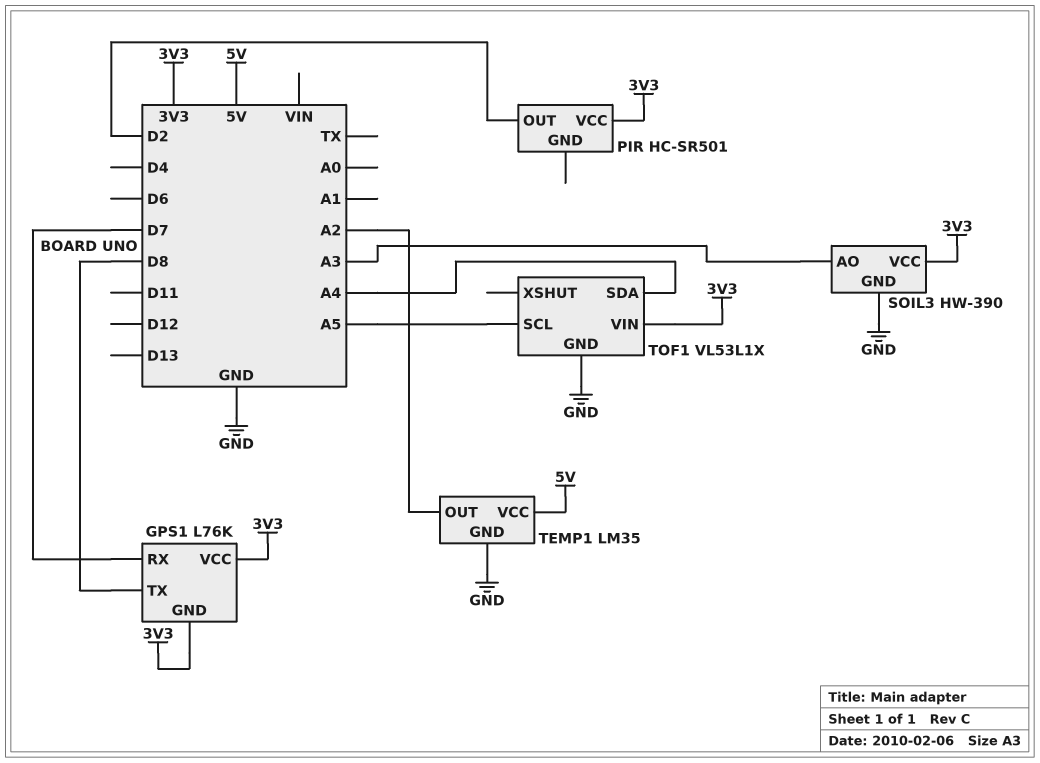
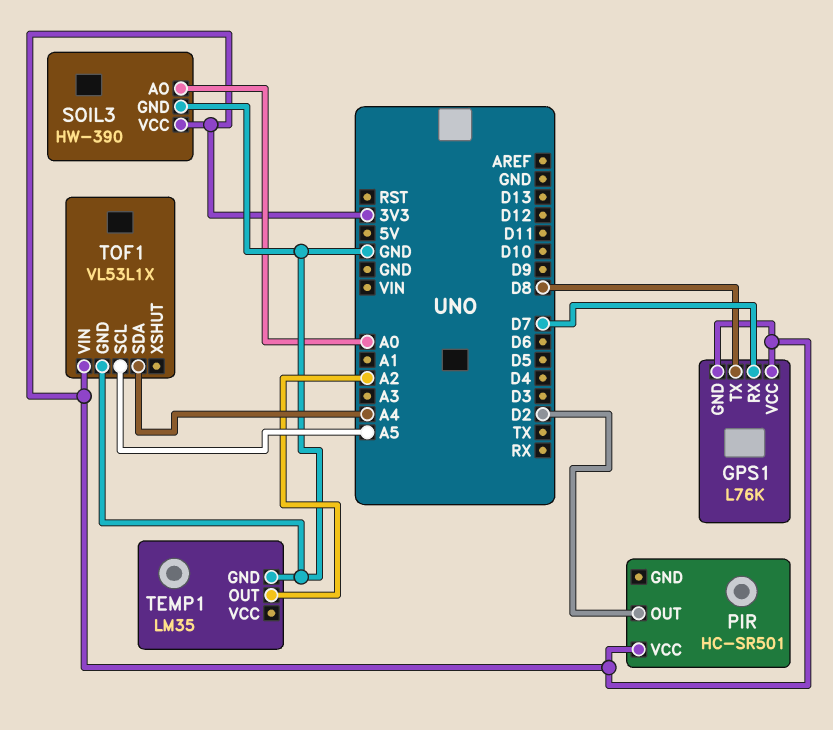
SOIL3 pin AO: A3 -> A0
TEMP1 pin VCC: 5V -> none

